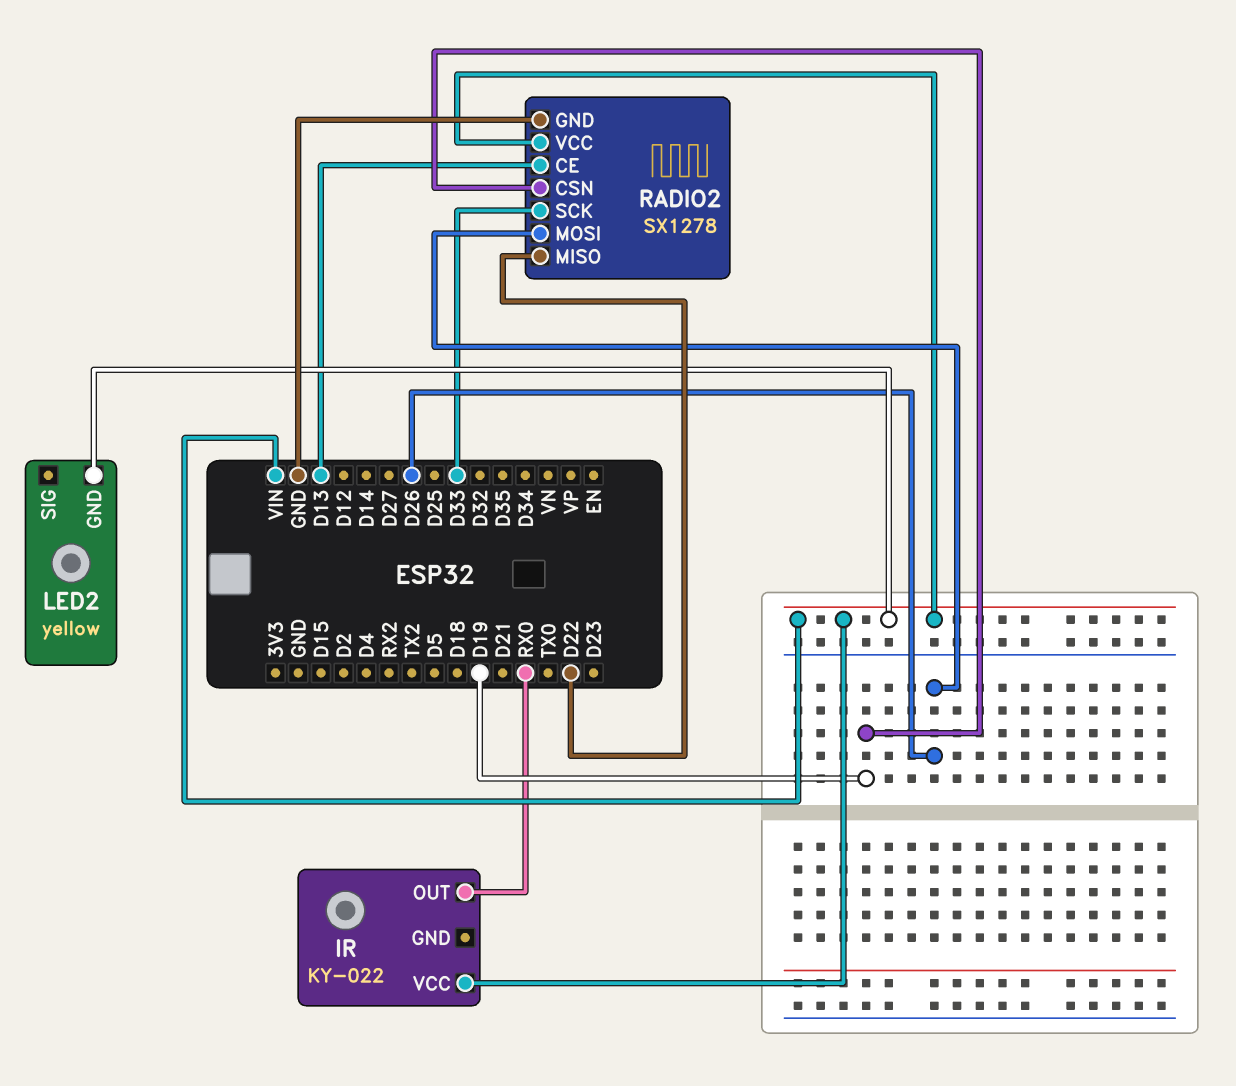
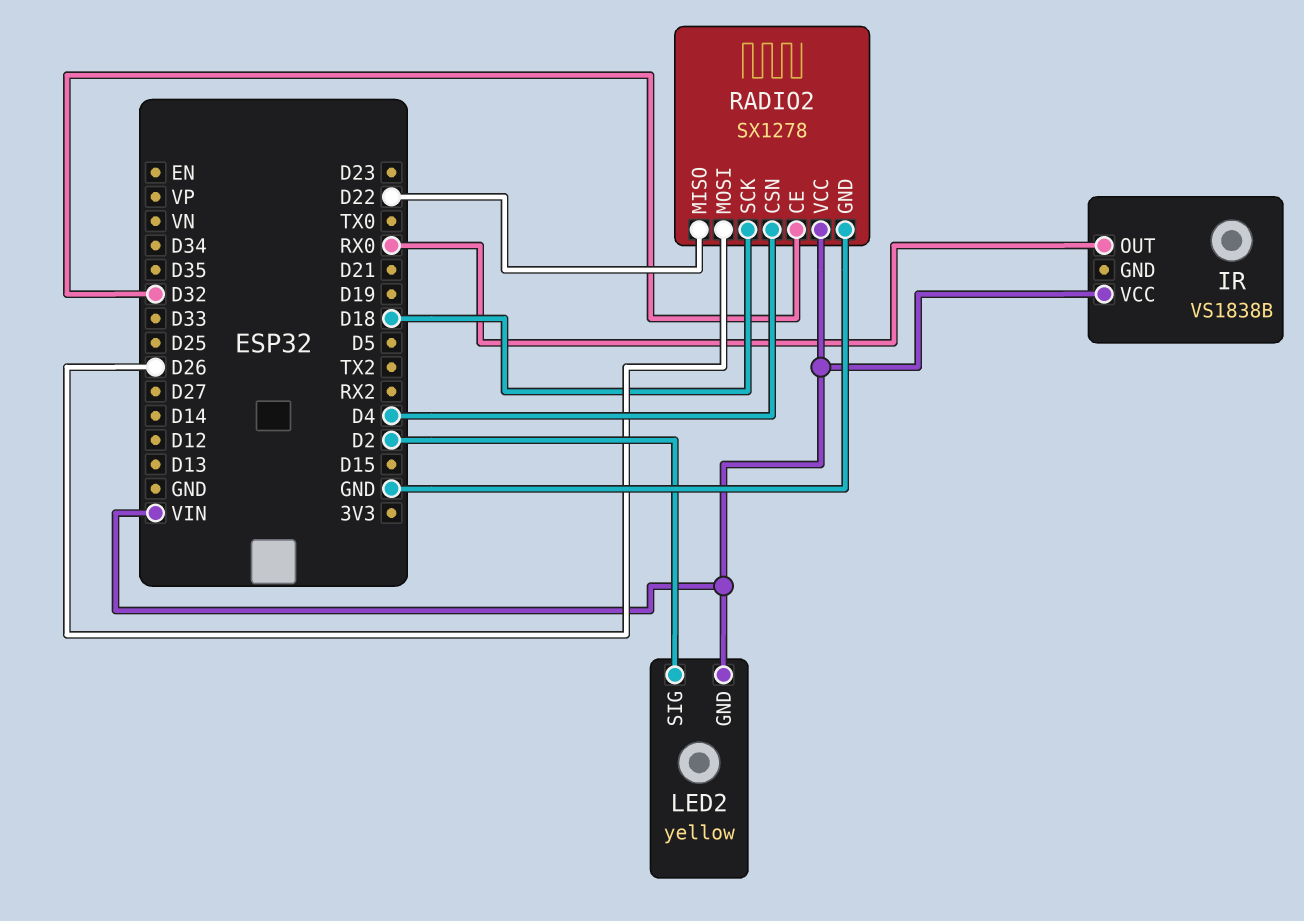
IR: KY-022 -> VS1838B
LED2 pin SIG: none -> D2
RADIO2 pin CE: D13 -> D32
RADIO2 pin CSN: D19 -> D4
RADIO2 pin SCK: D33 -> D18

